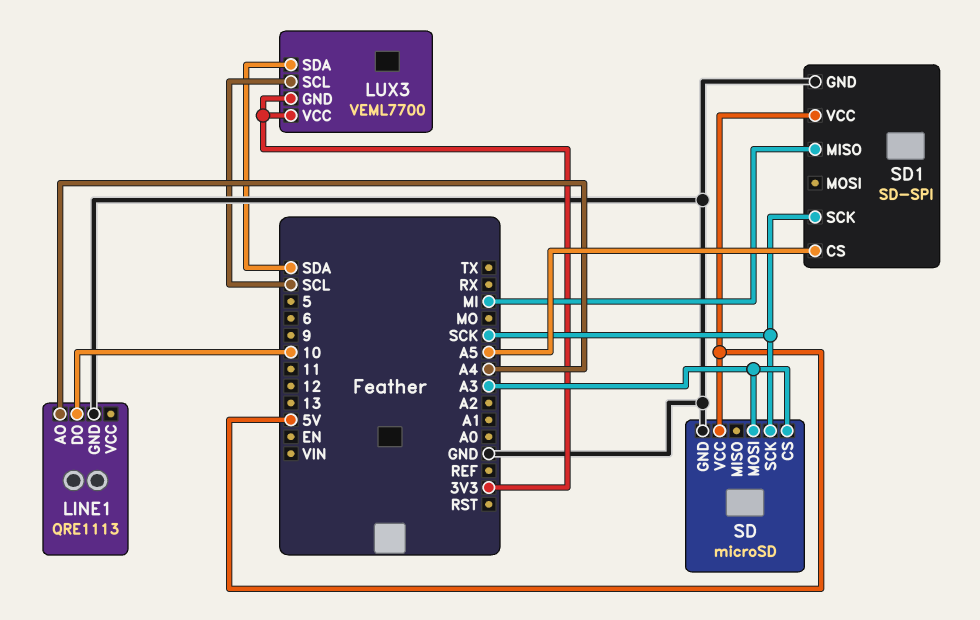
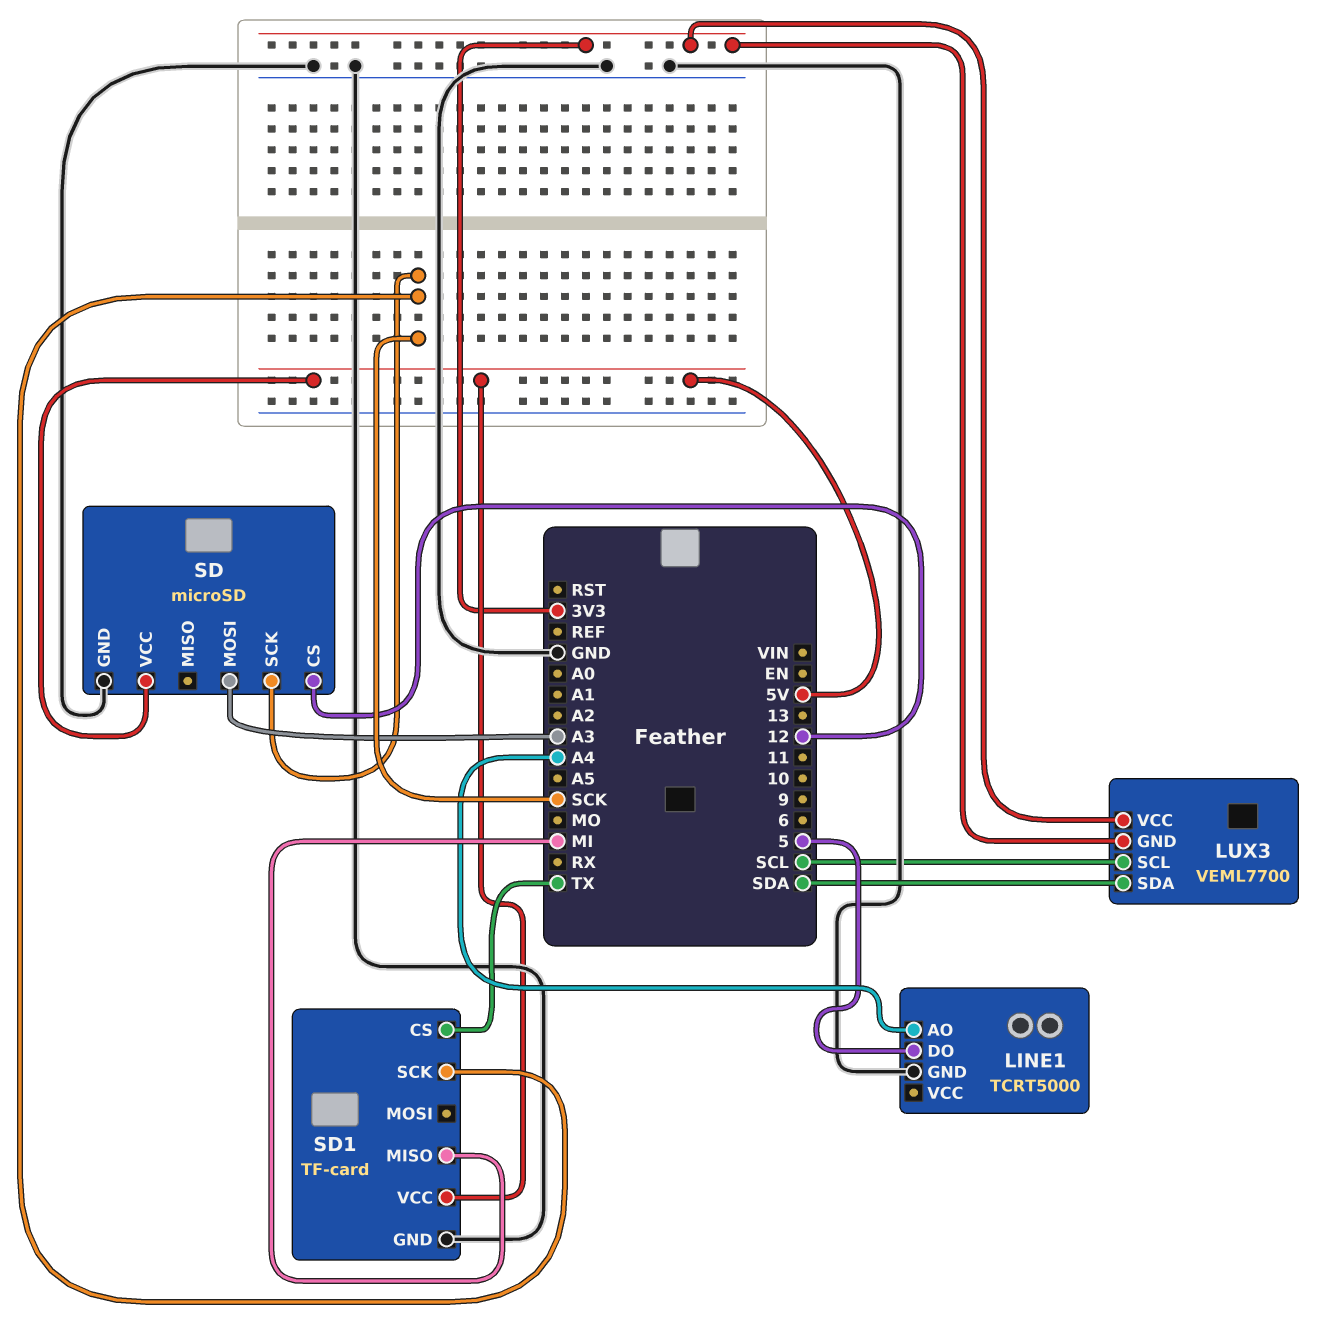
LINE1: QRE1113 -> TCRT5000
LINE1 pin DO: 10 -> 5
SD pin CS: A3 -> 12
SD1: SD-SPI -> TF-card
SD1 pin CS: A5 -> TX

